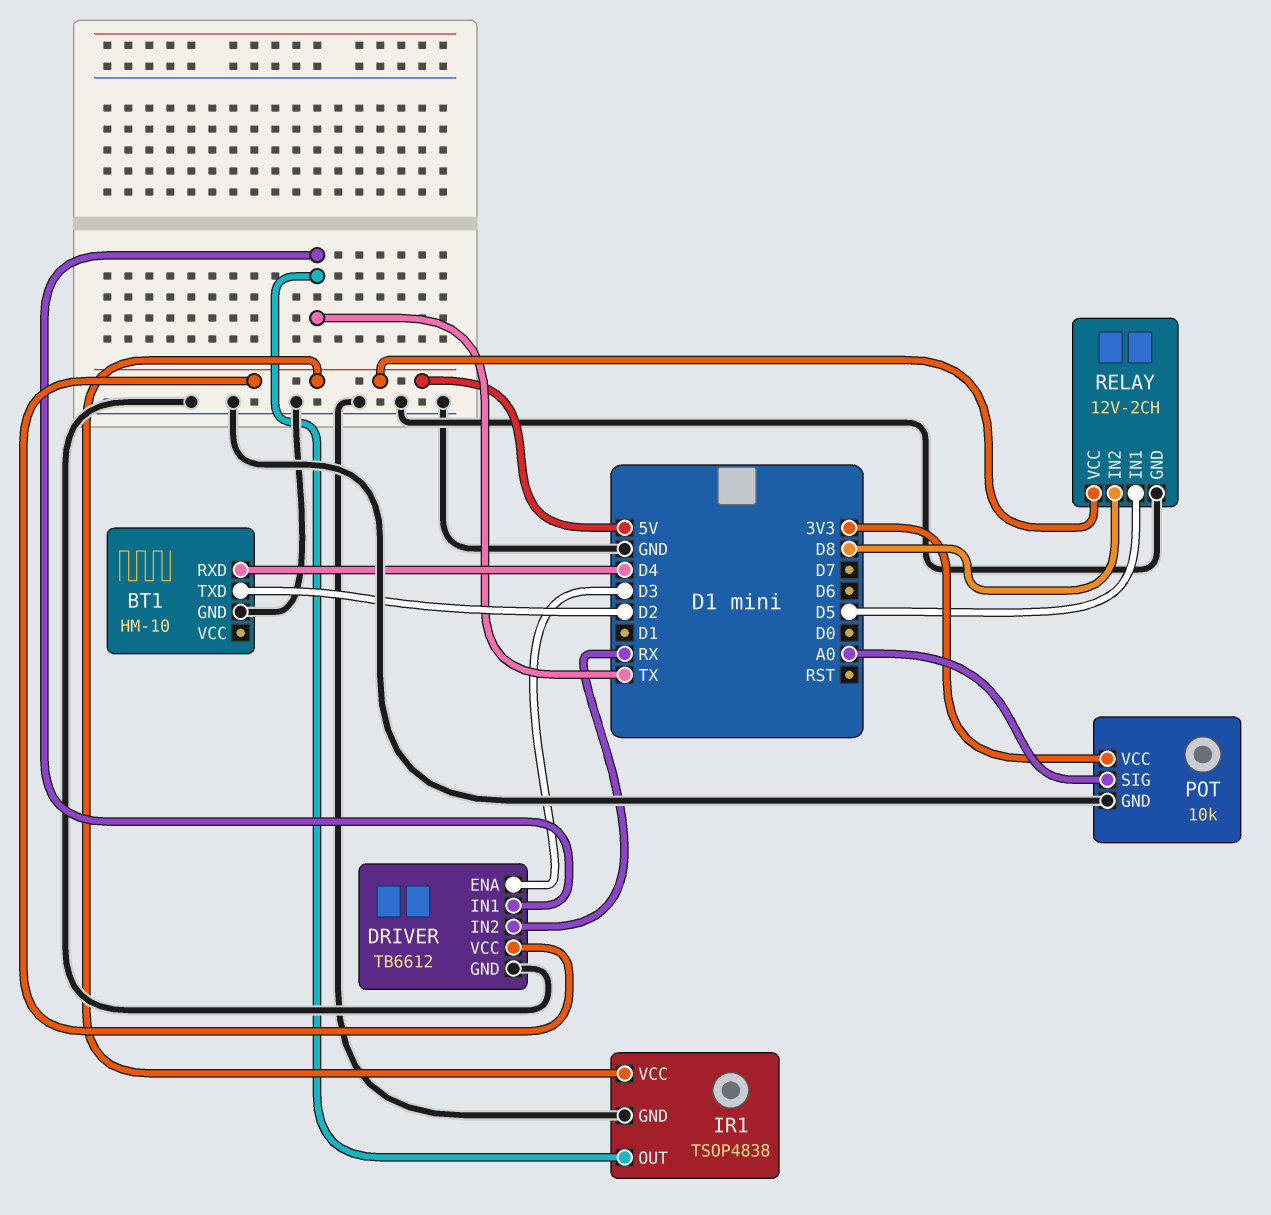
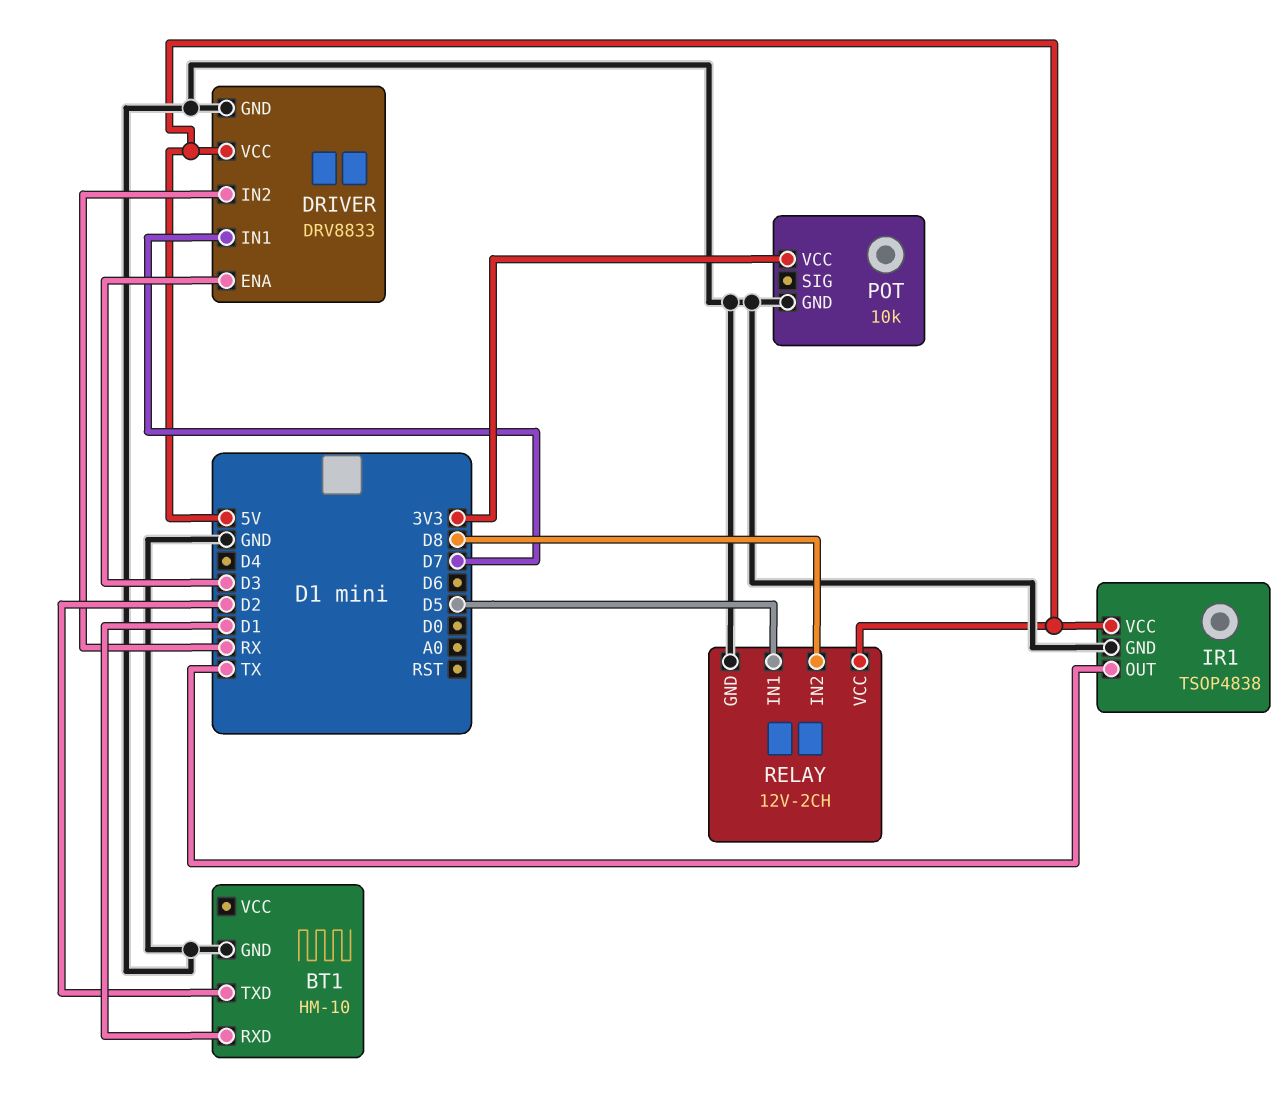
BT1 pin RXD: D4 -> D1
DRIVER: TB6612 -> DRV8833
DRIVER pin IN1: TX -> D7
POT pin SIG: A0 -> none

